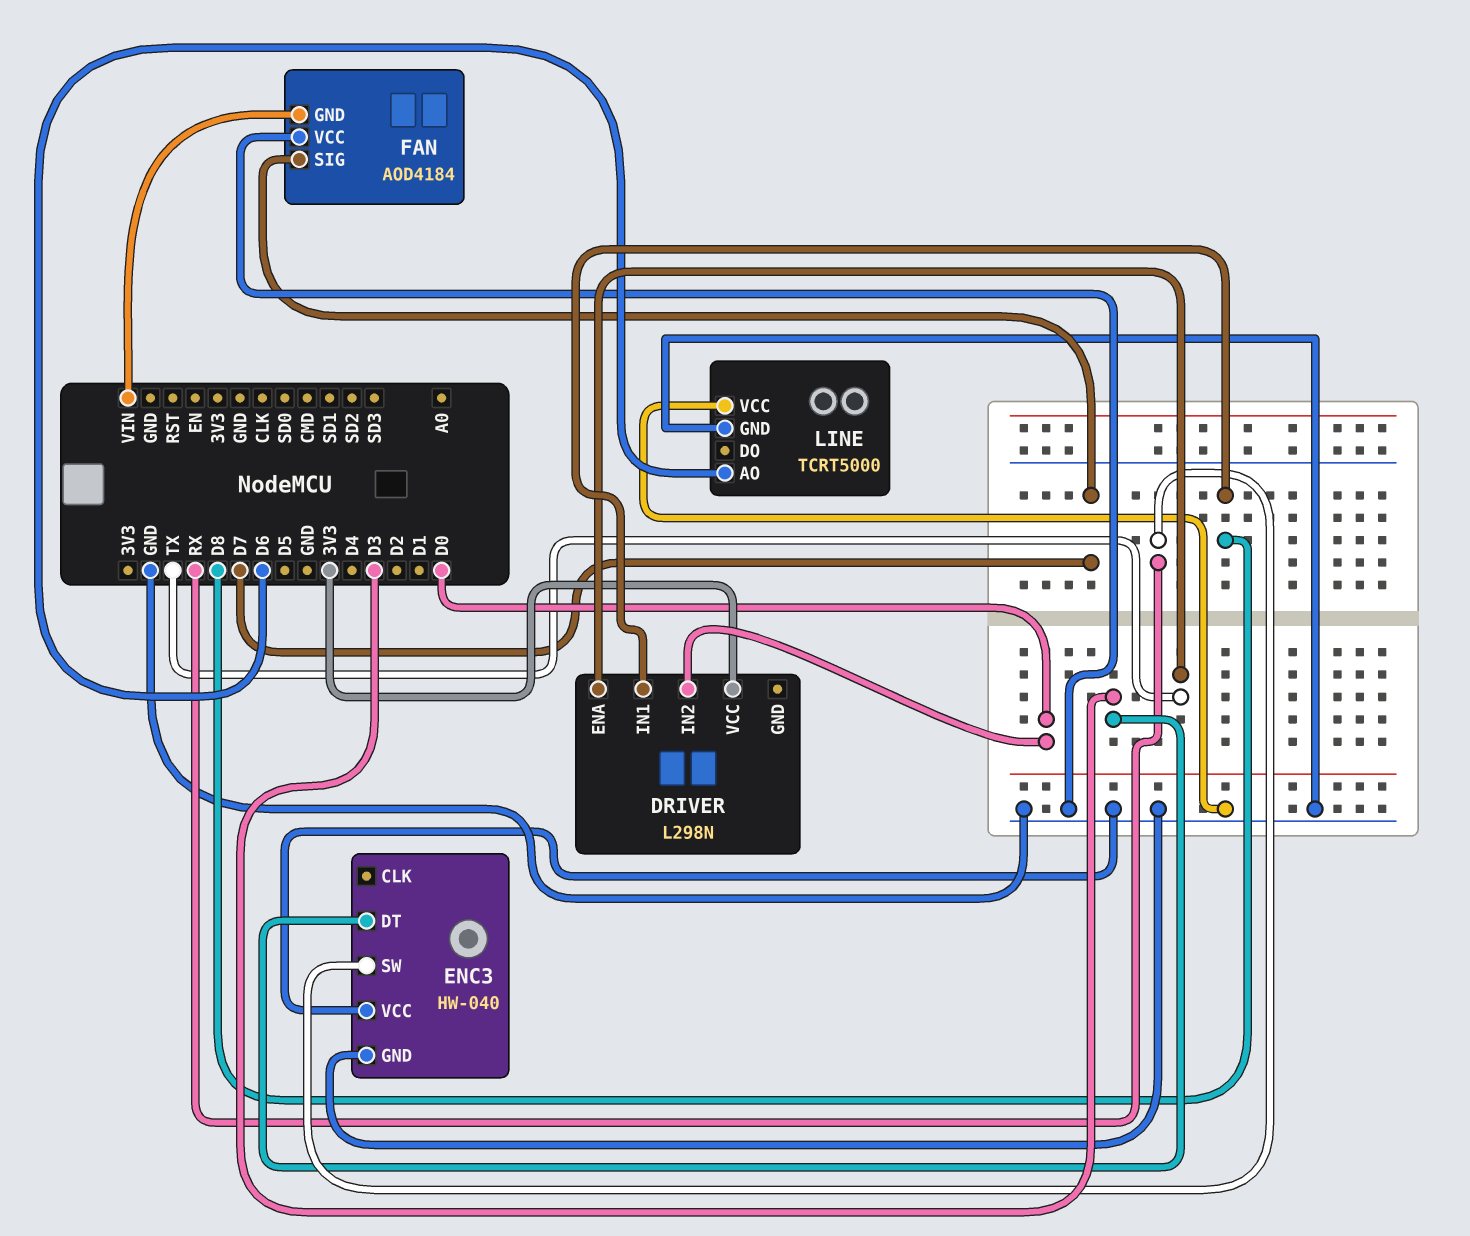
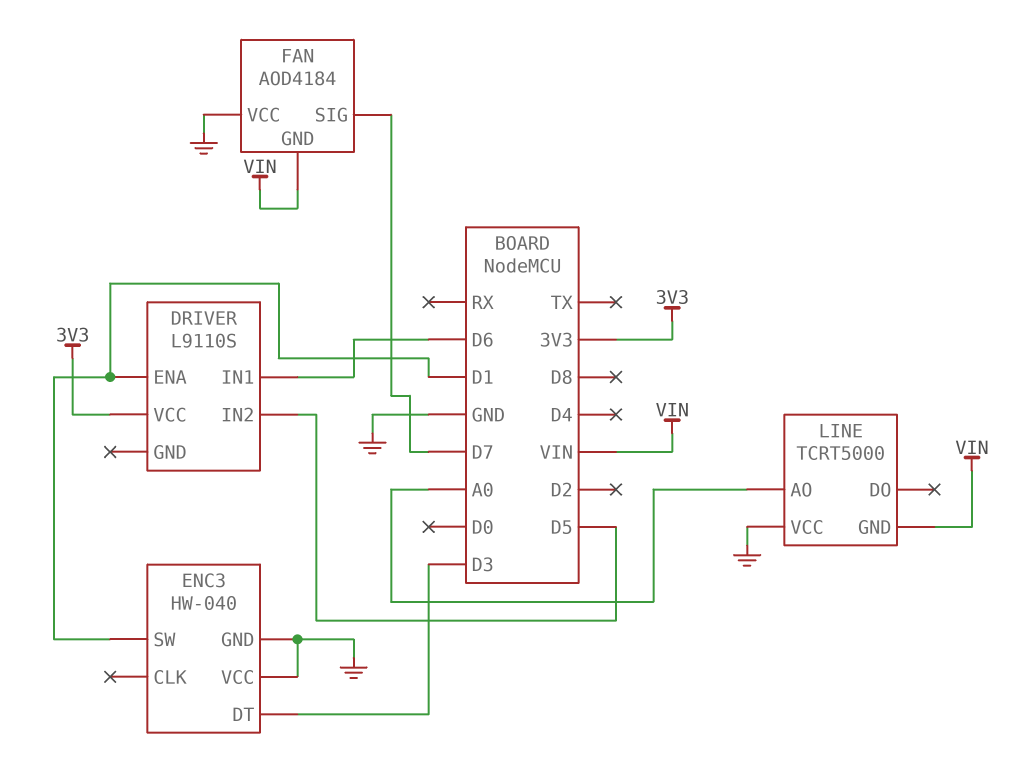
DRIVER: L298N -> L9110S
DRIVER pin ENA: TX -> D1
DRIVER pin IN1: D8 -> D6
DRIVER pin IN2: D0 -> D5
ENC3 pin SW: RX -> D1
LINE pin AO: D6 -> A0
LINE pin GND: GND -> VIN

